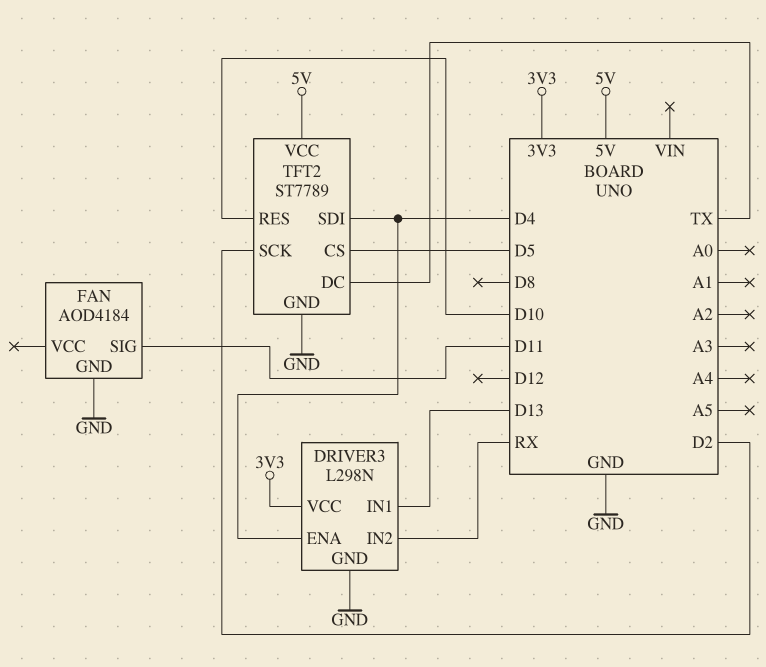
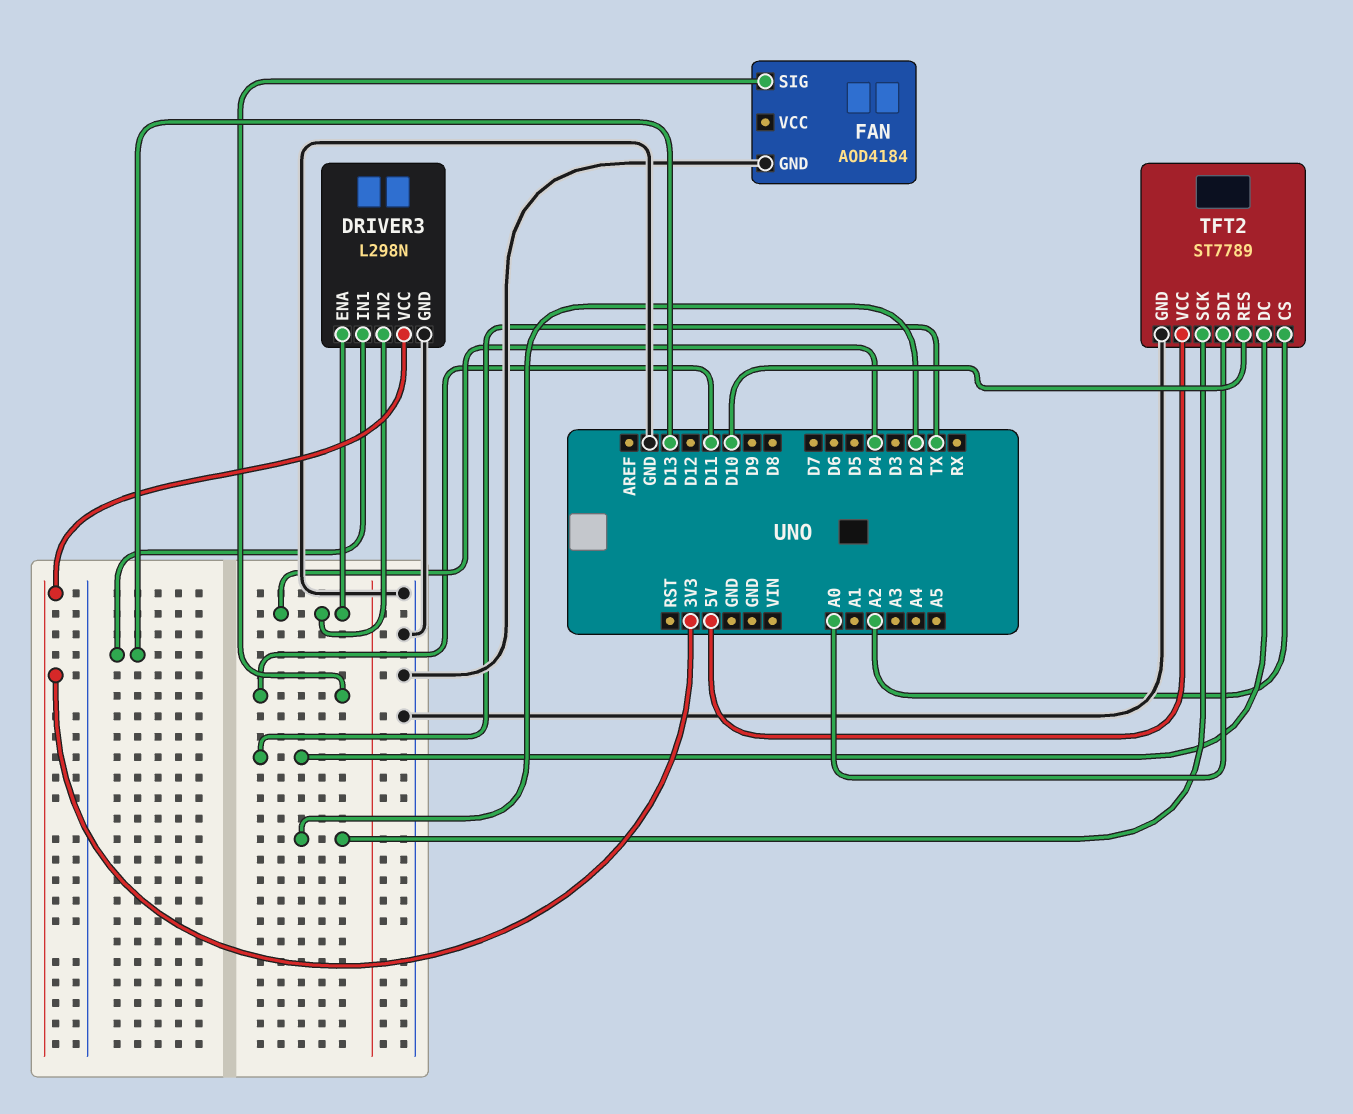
DRIVER3 pin IN2: RX -> D4
TFT2 pin CS: D5 -> A2
TFT2 pin SDI: D4 -> A0

